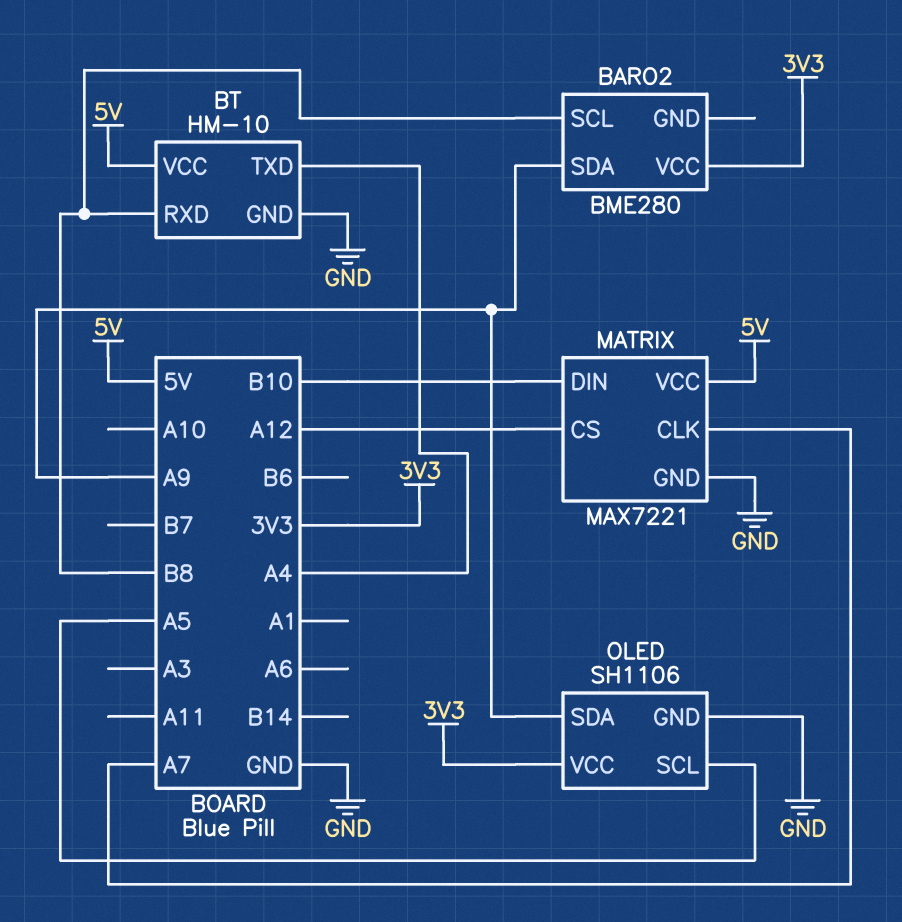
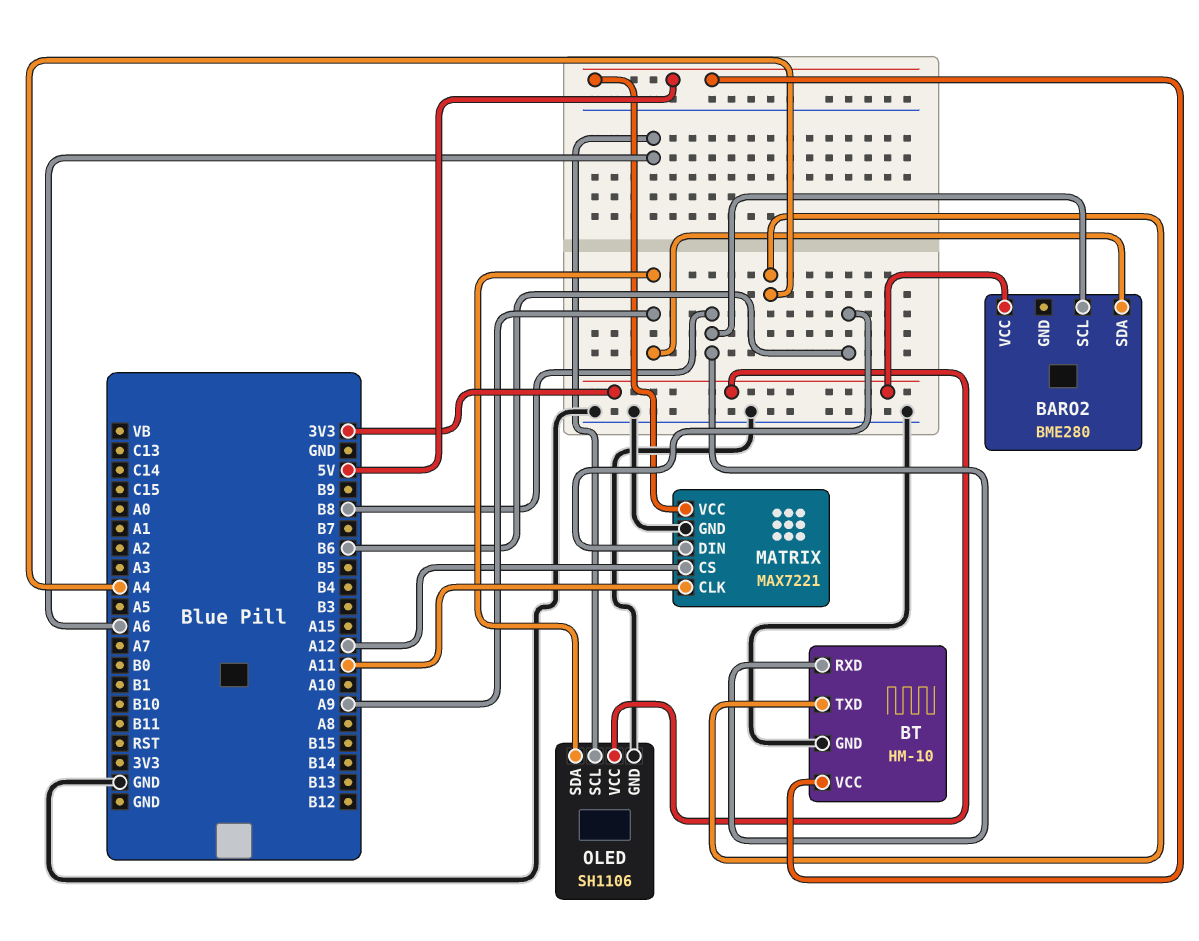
MATRIX pin CLK: A7 -> A11
MATRIX pin DIN: B10 -> B6
OLED pin SCL: A5 -> A6

